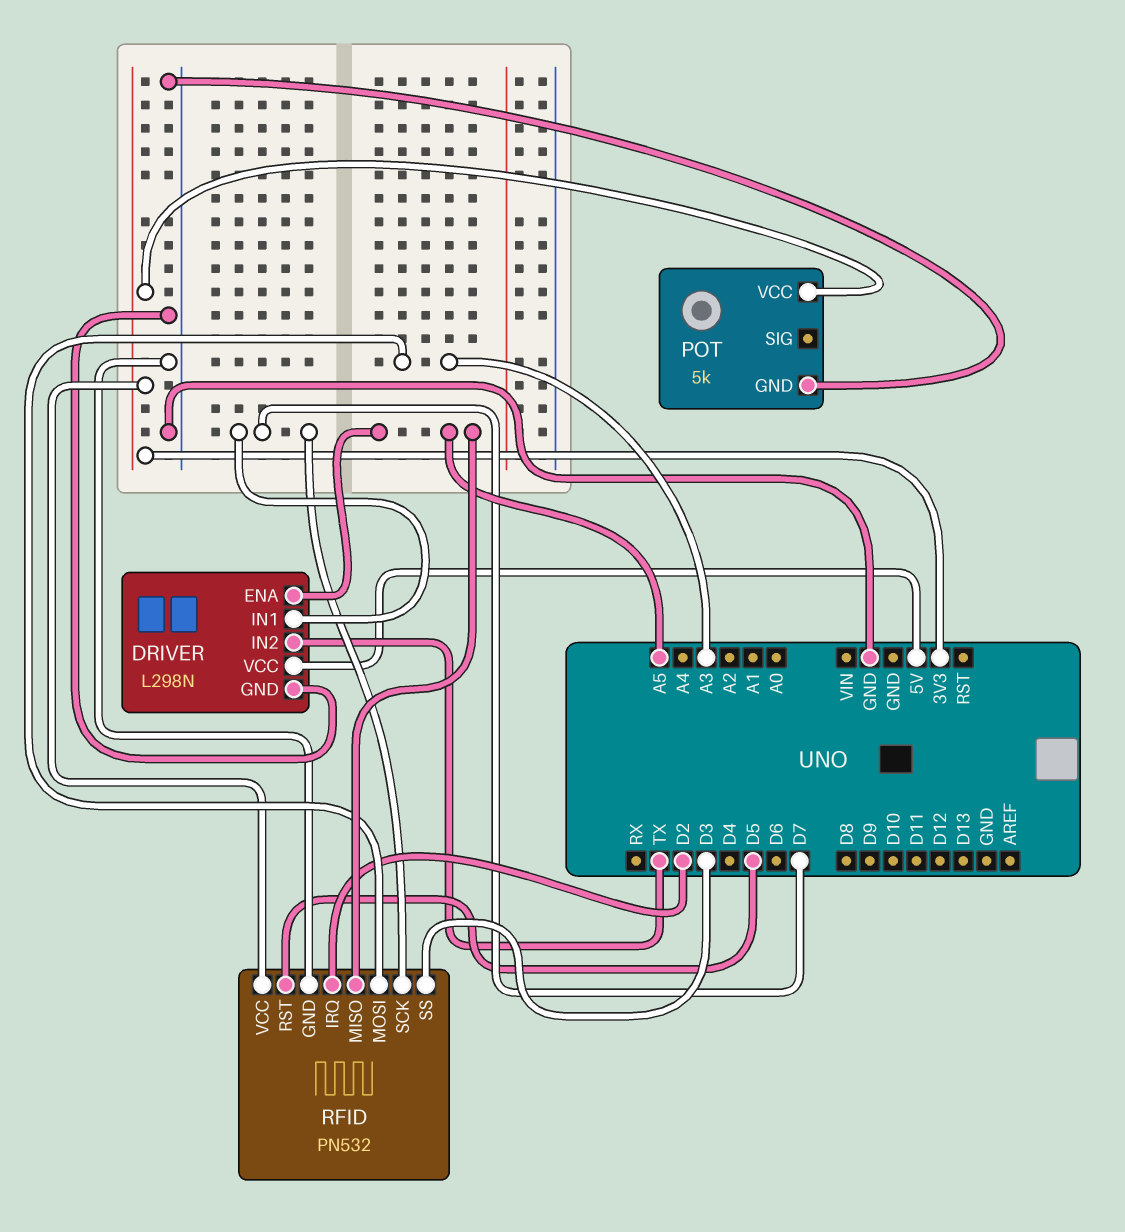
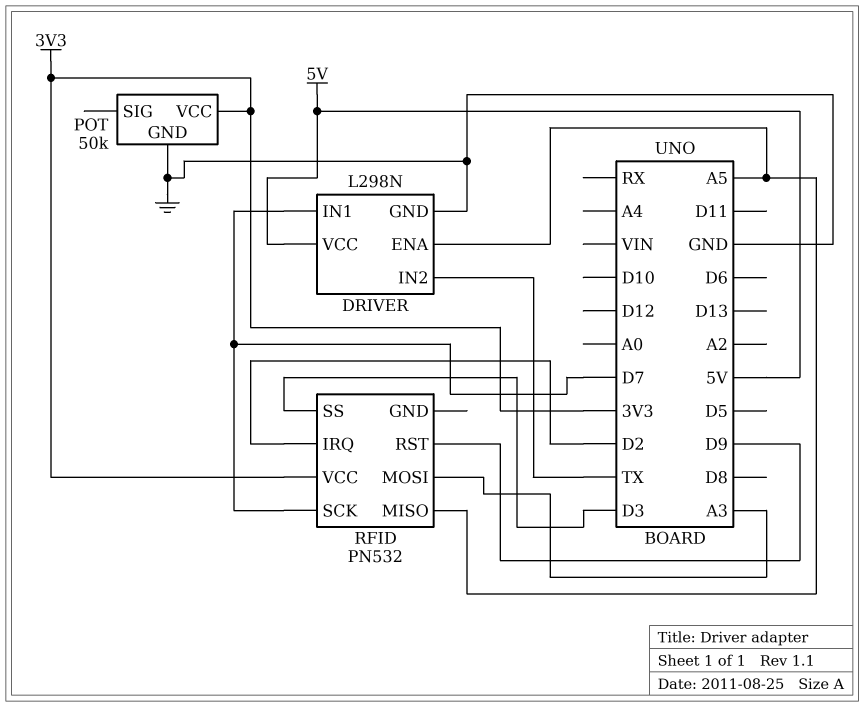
POT: 5k -> 50k
RFID pin GND: GND -> none
RFID pin RST: D5 -> D9

